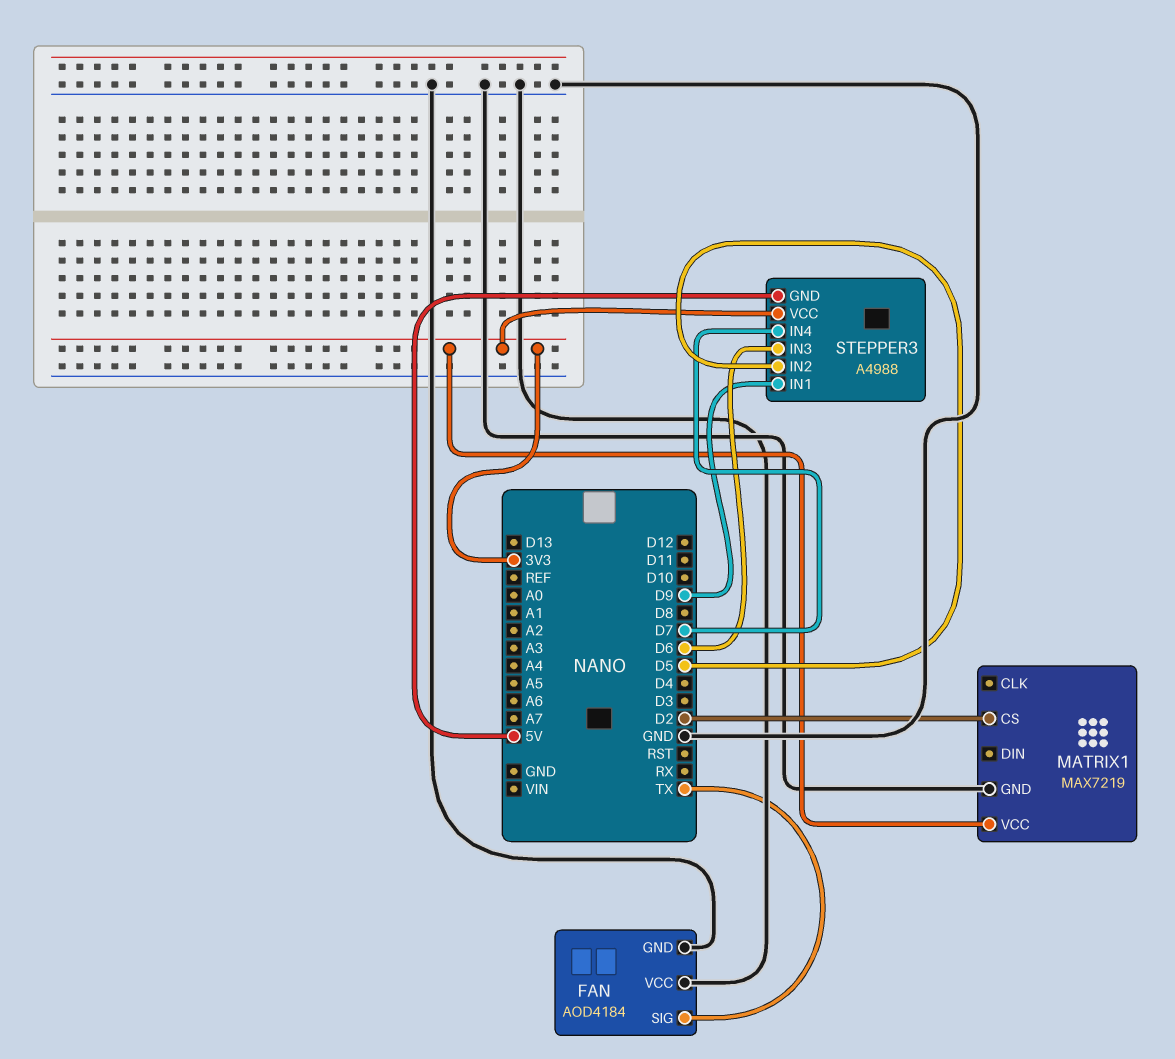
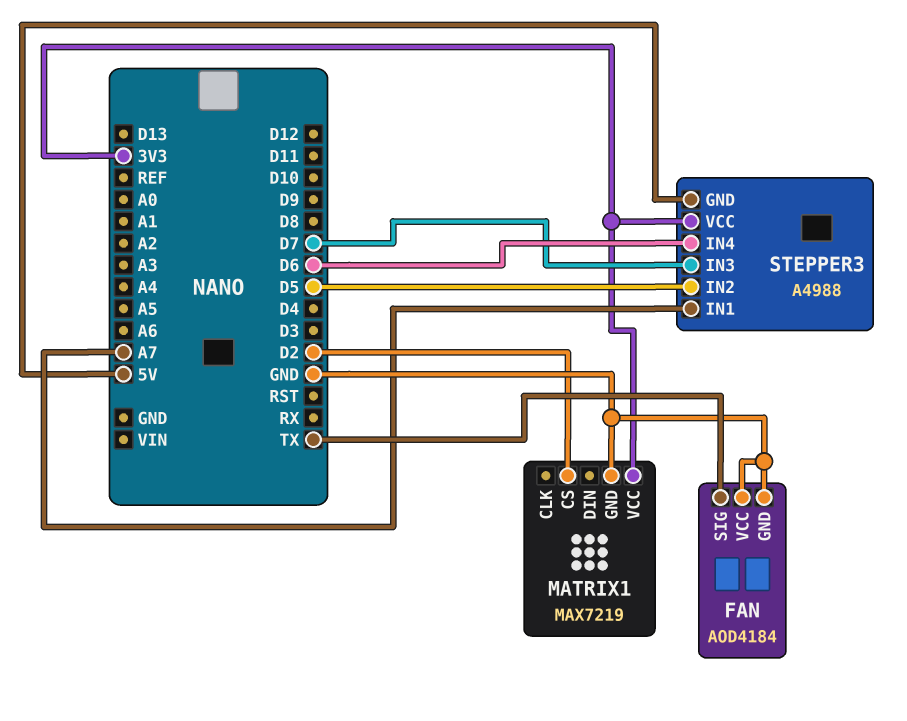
STEPPER3 pin IN1: D9 -> A7
STEPPER3 pin IN3: D6 -> D7
STEPPER3 pin IN4: D7 -> D6

